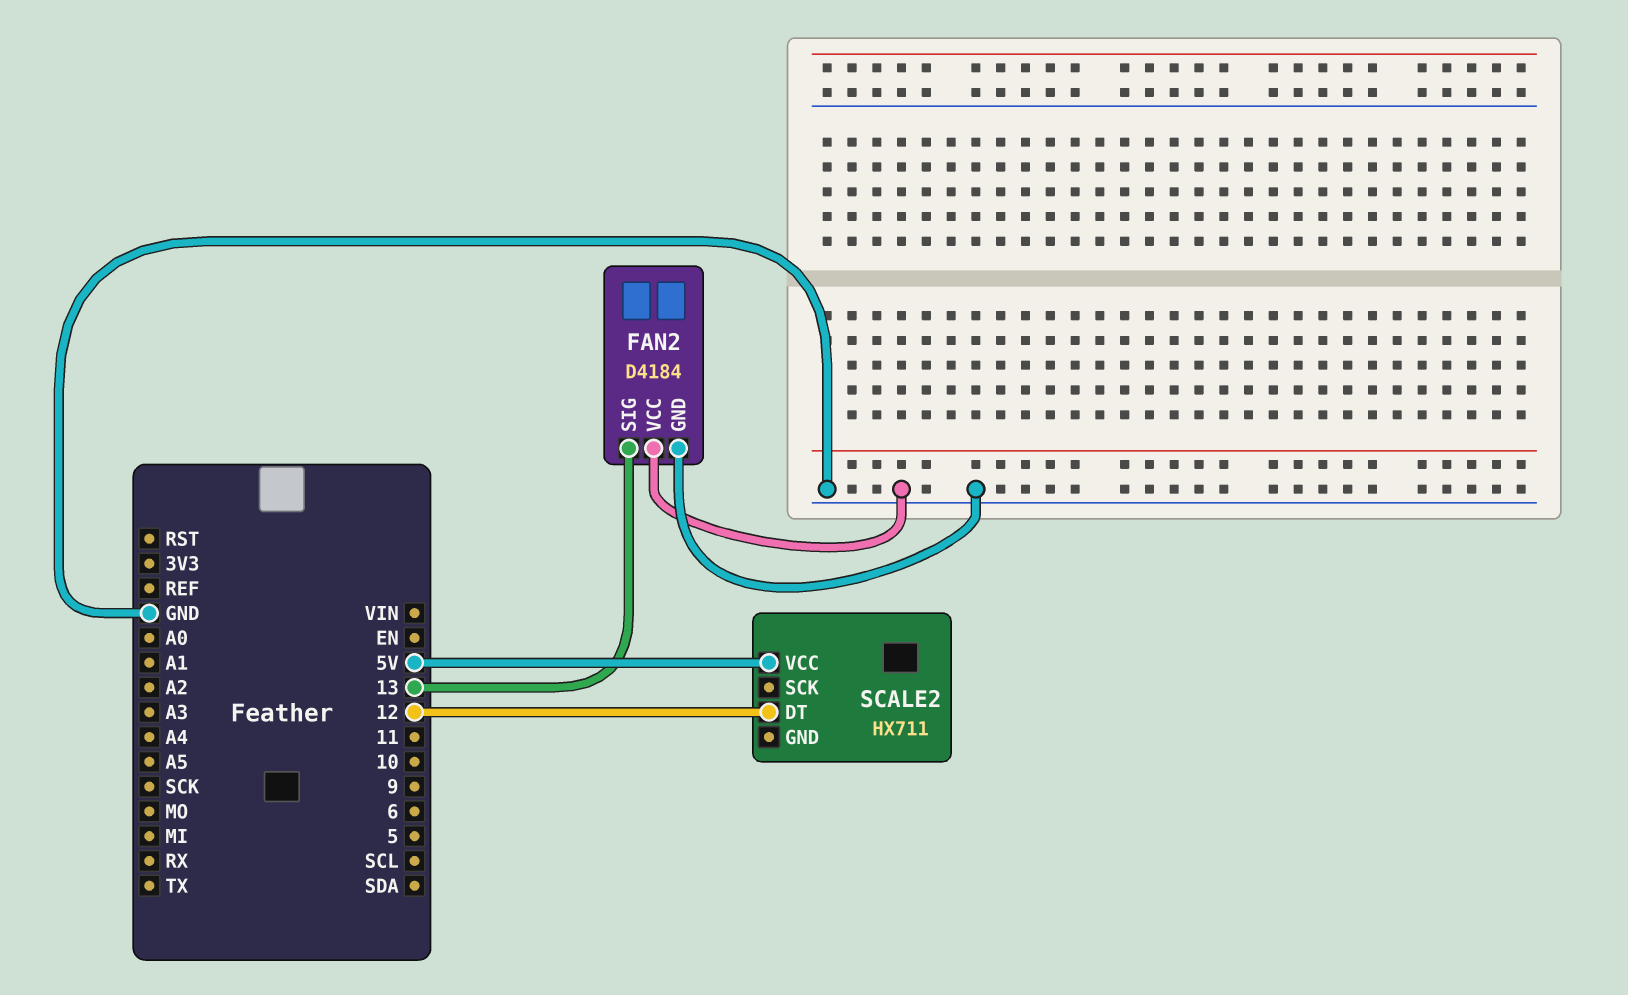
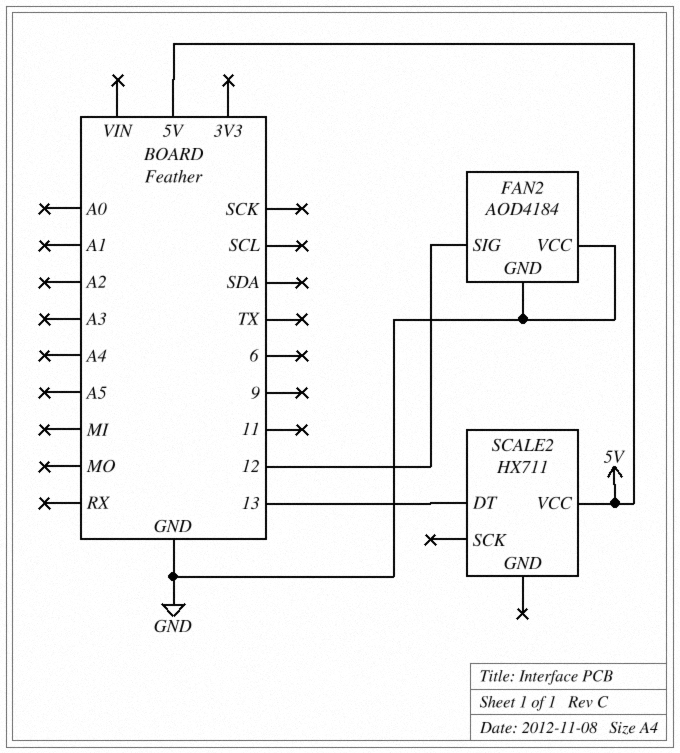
FAN2: D4184 -> AOD4184
FAN2 pin SIG: 13 -> 12
SCALE2 pin DT: 12 -> 13

